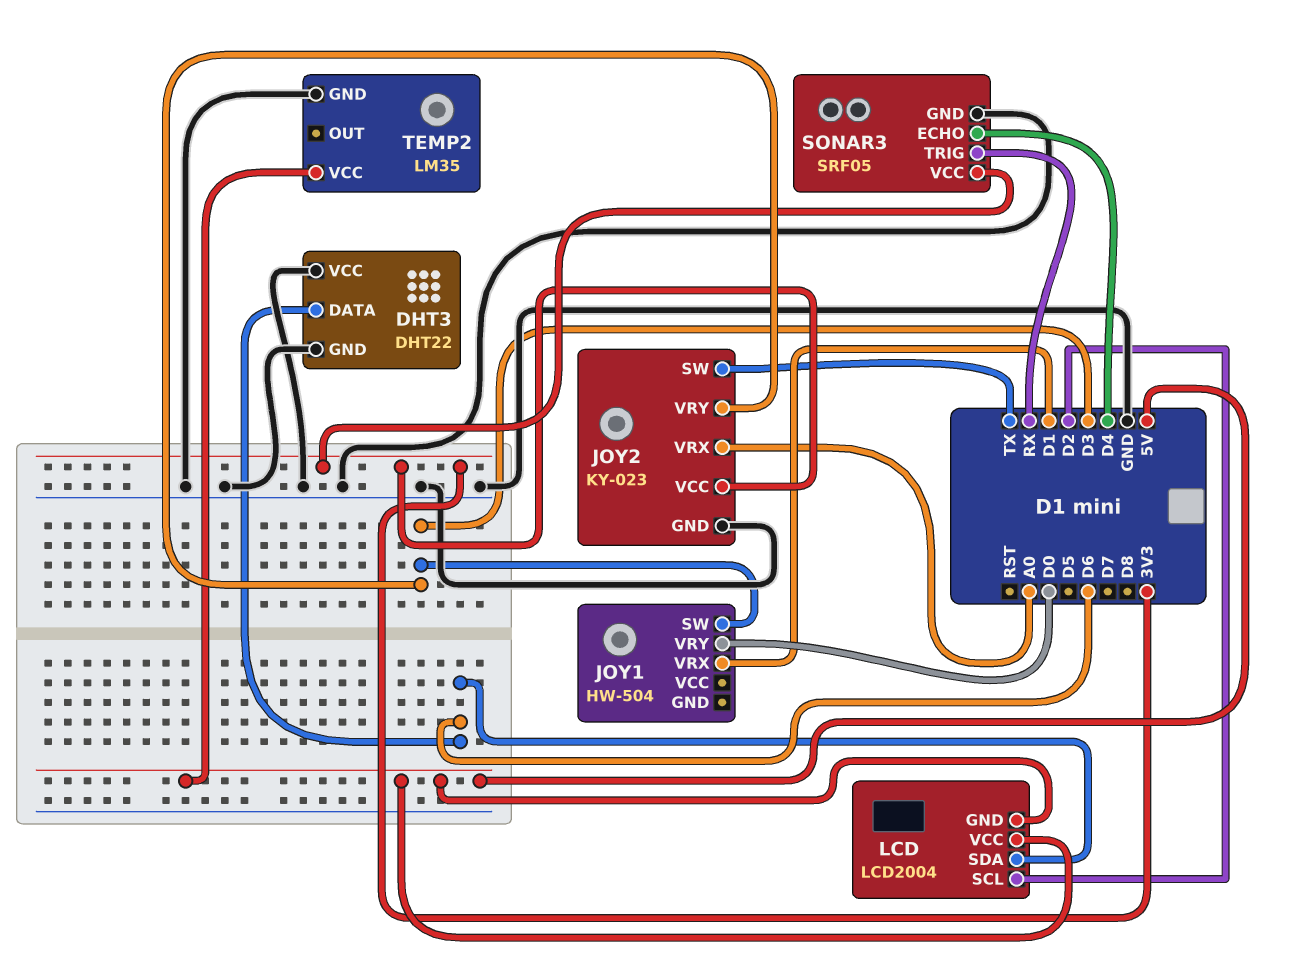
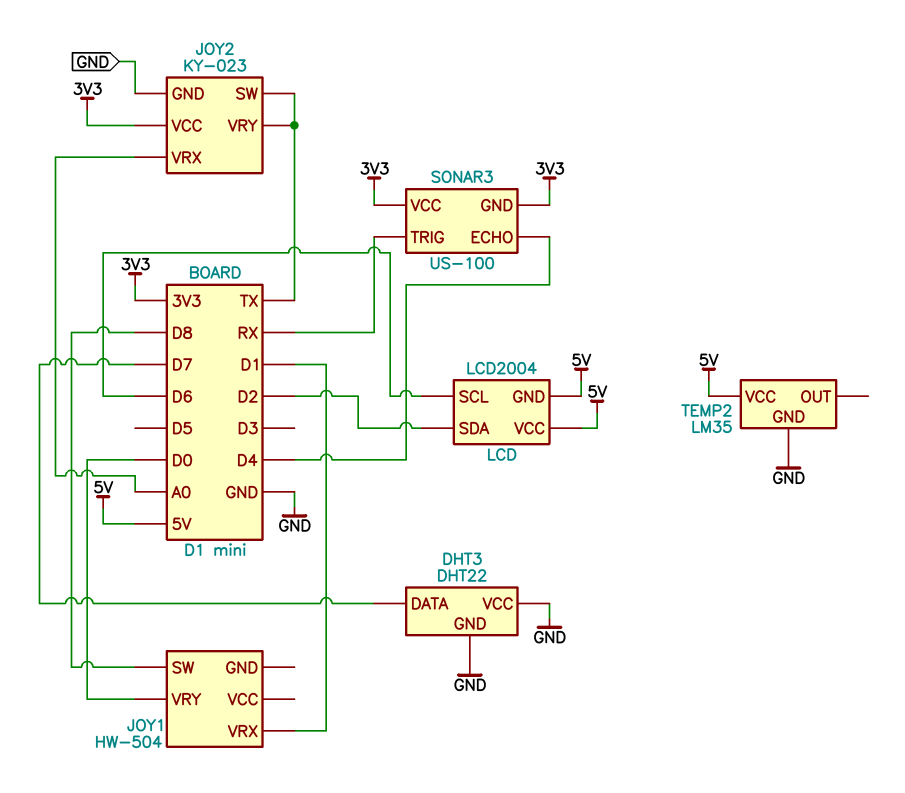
DHT3 pin DATA: D6 -> D7
JOY1 pin SW: D3 -> D8
JOY2 pin VRY: D3 -> TX
LCD pin SCL: D2 -> D6
LCD pin SDA: D6 -> D2
SONAR3: SRF05 -> US-100
SONAR3 pin GND: GND -> 3V3

